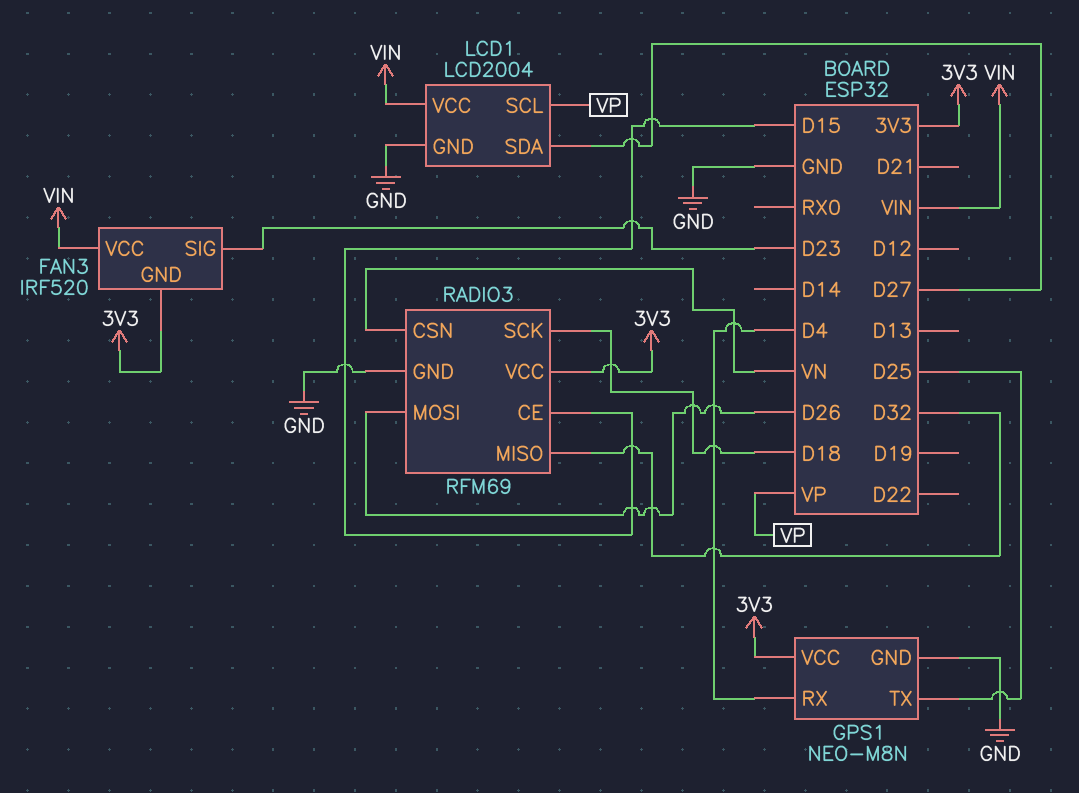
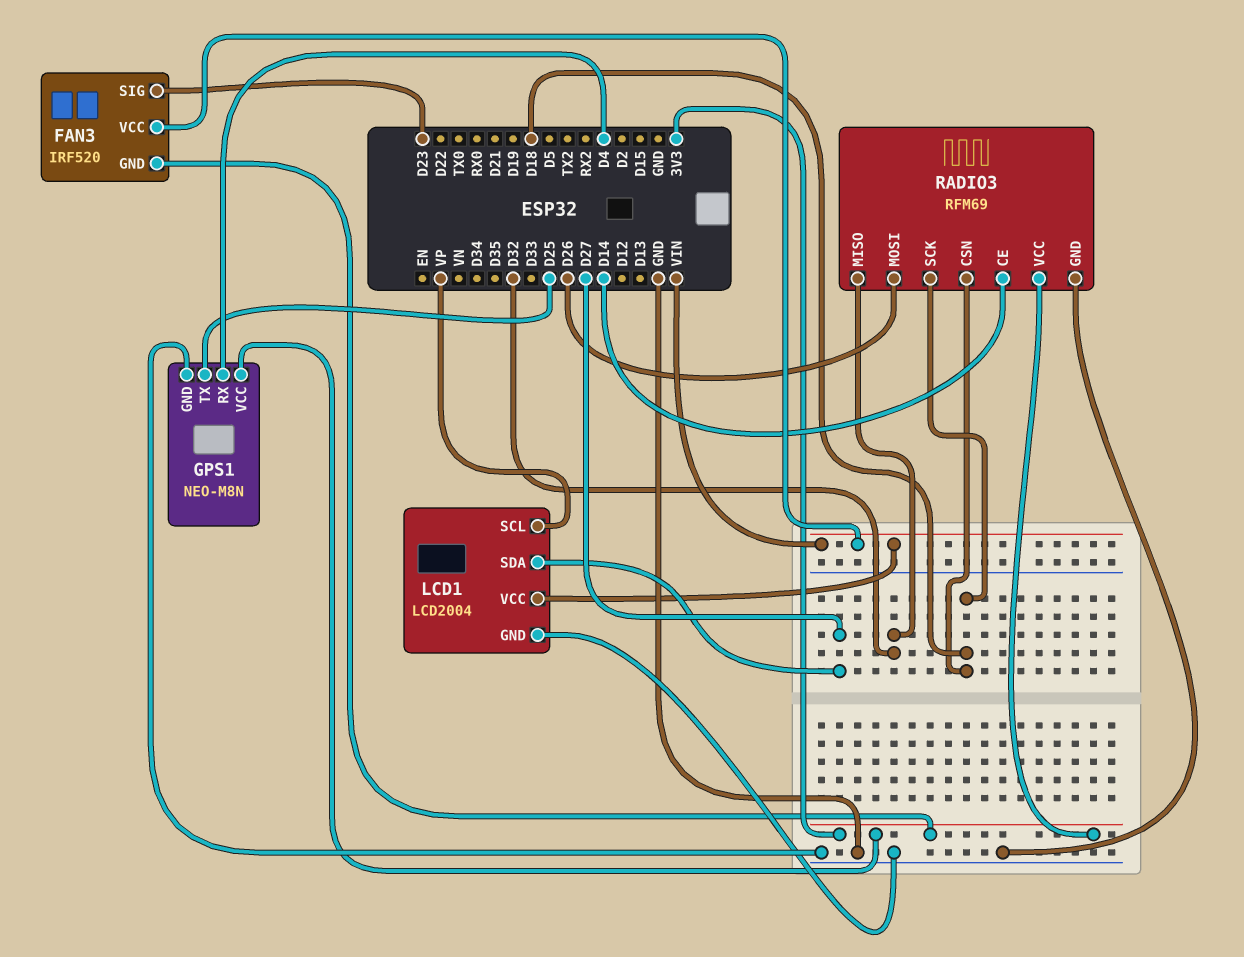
RADIO3 pin CE: D15 -> D14
RADIO3 pin CSN: VN -> D18

